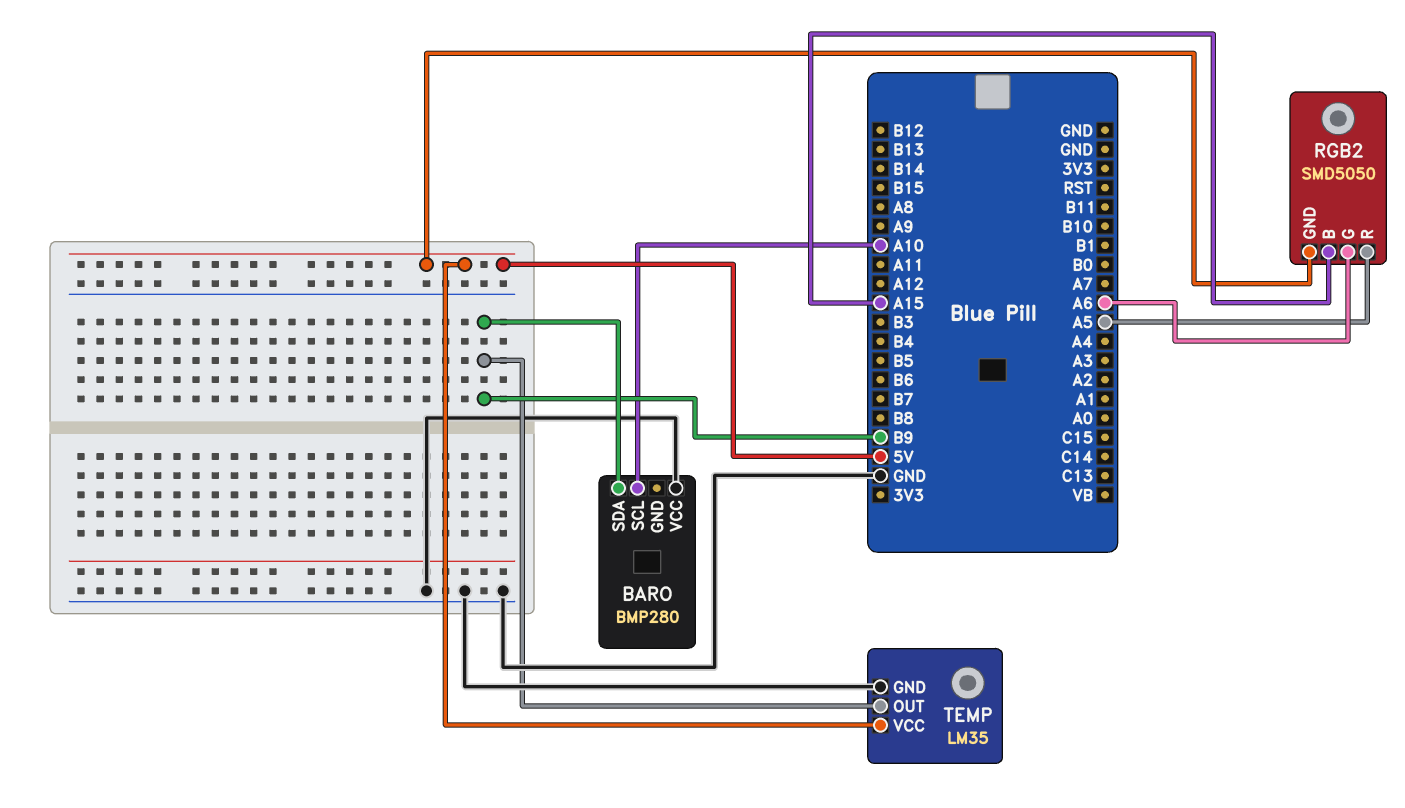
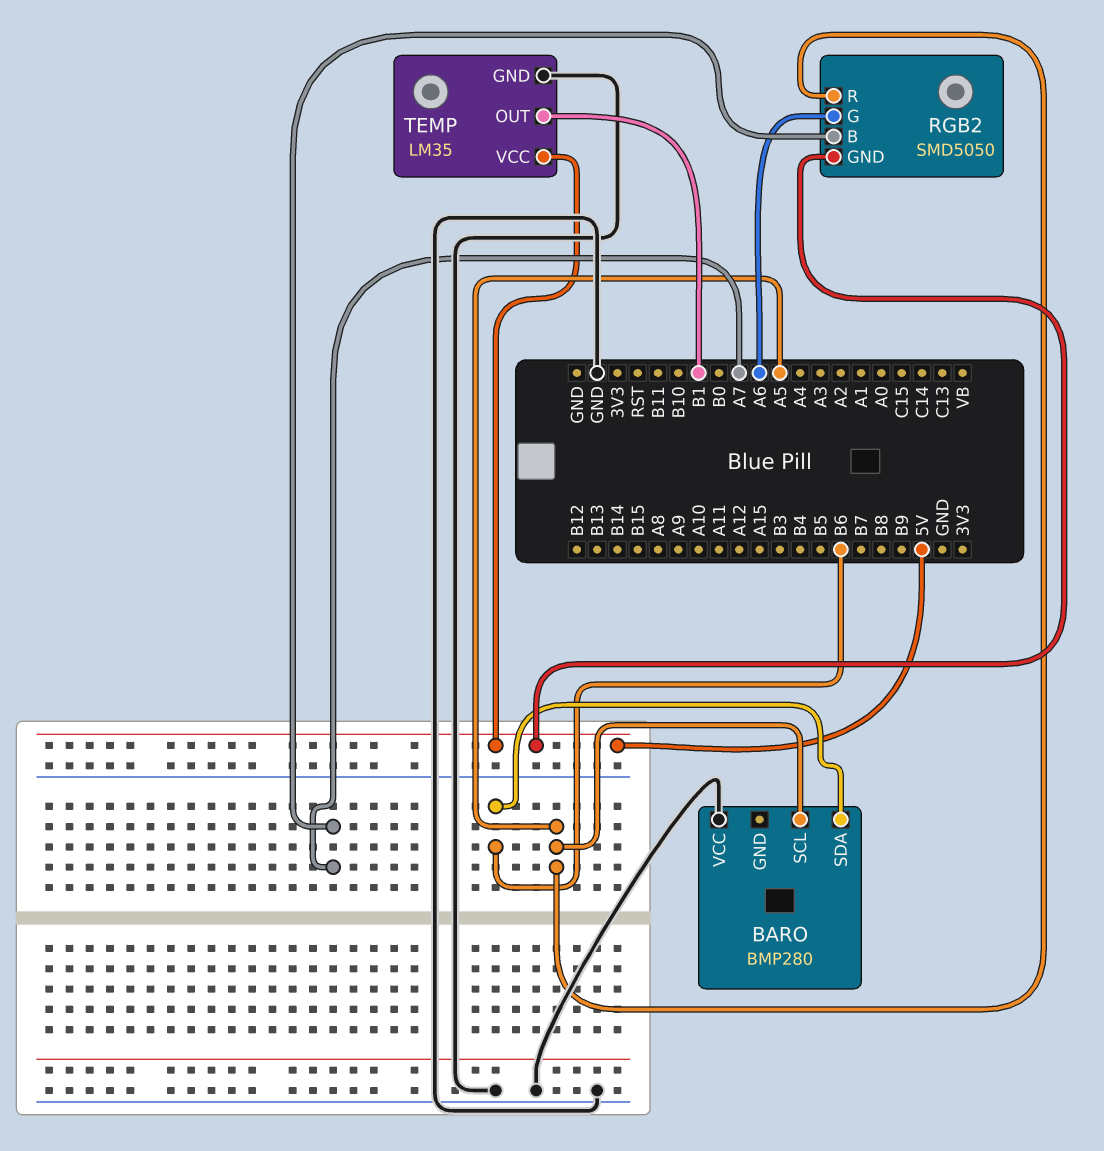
BARO pin SCL: A10 -> A5
BARO pin SDA: B9 -> B6
RGB2 pin B: A15 -> A7
TEMP pin OUT: B9 -> B1

